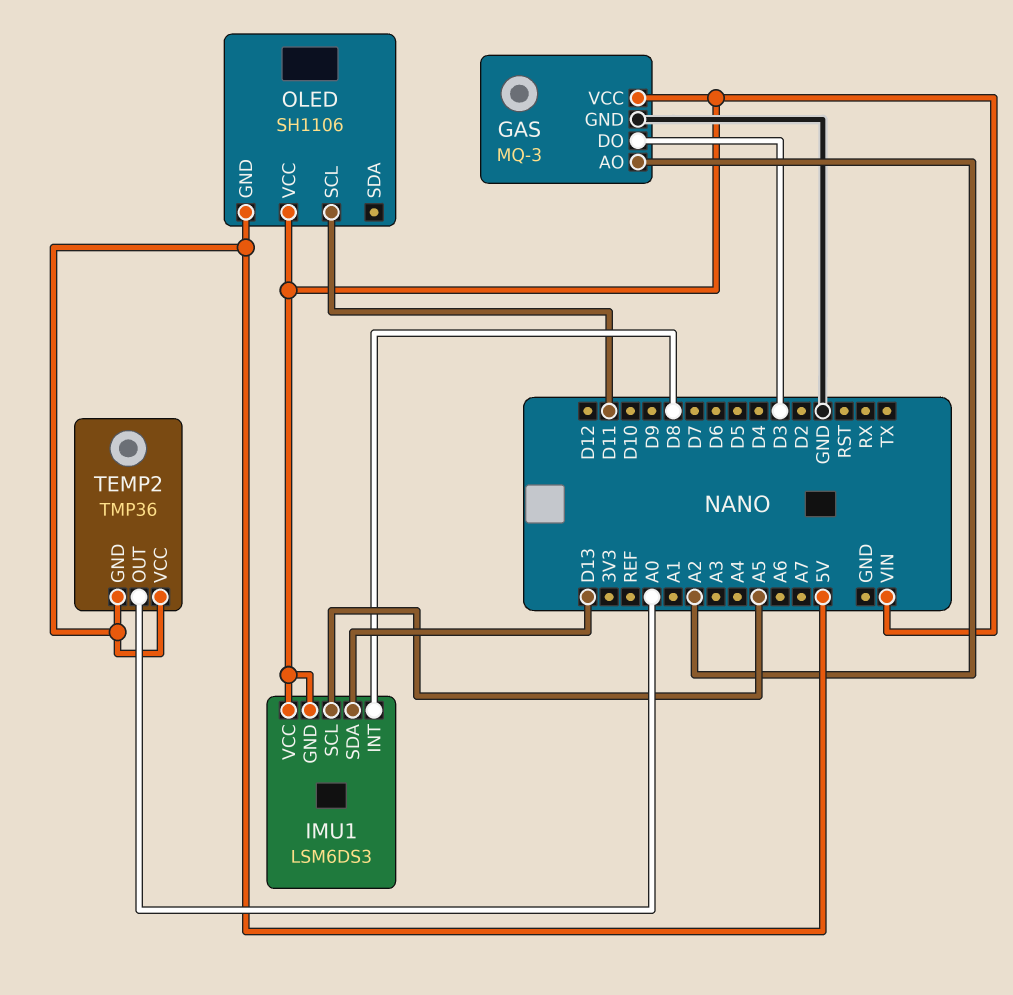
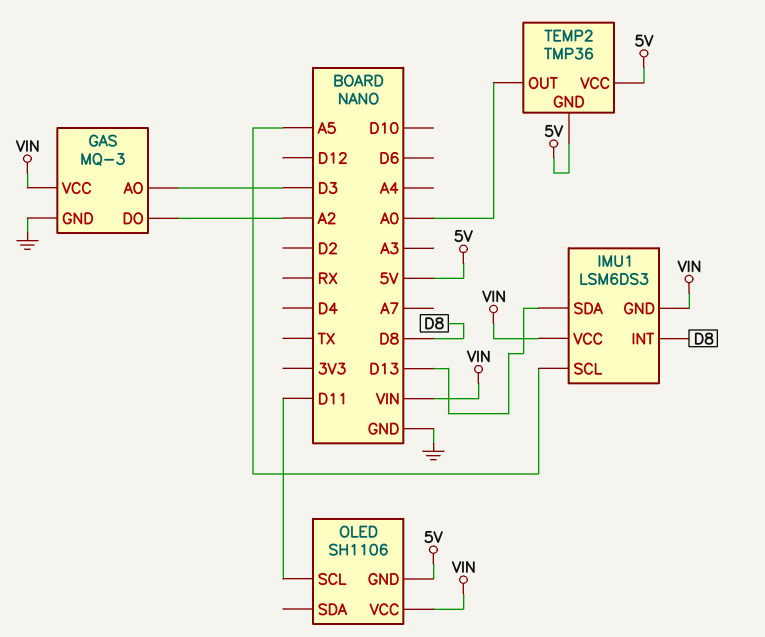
GAS pin AO: A2 -> D3
GAS pin DO: D3 -> A2

